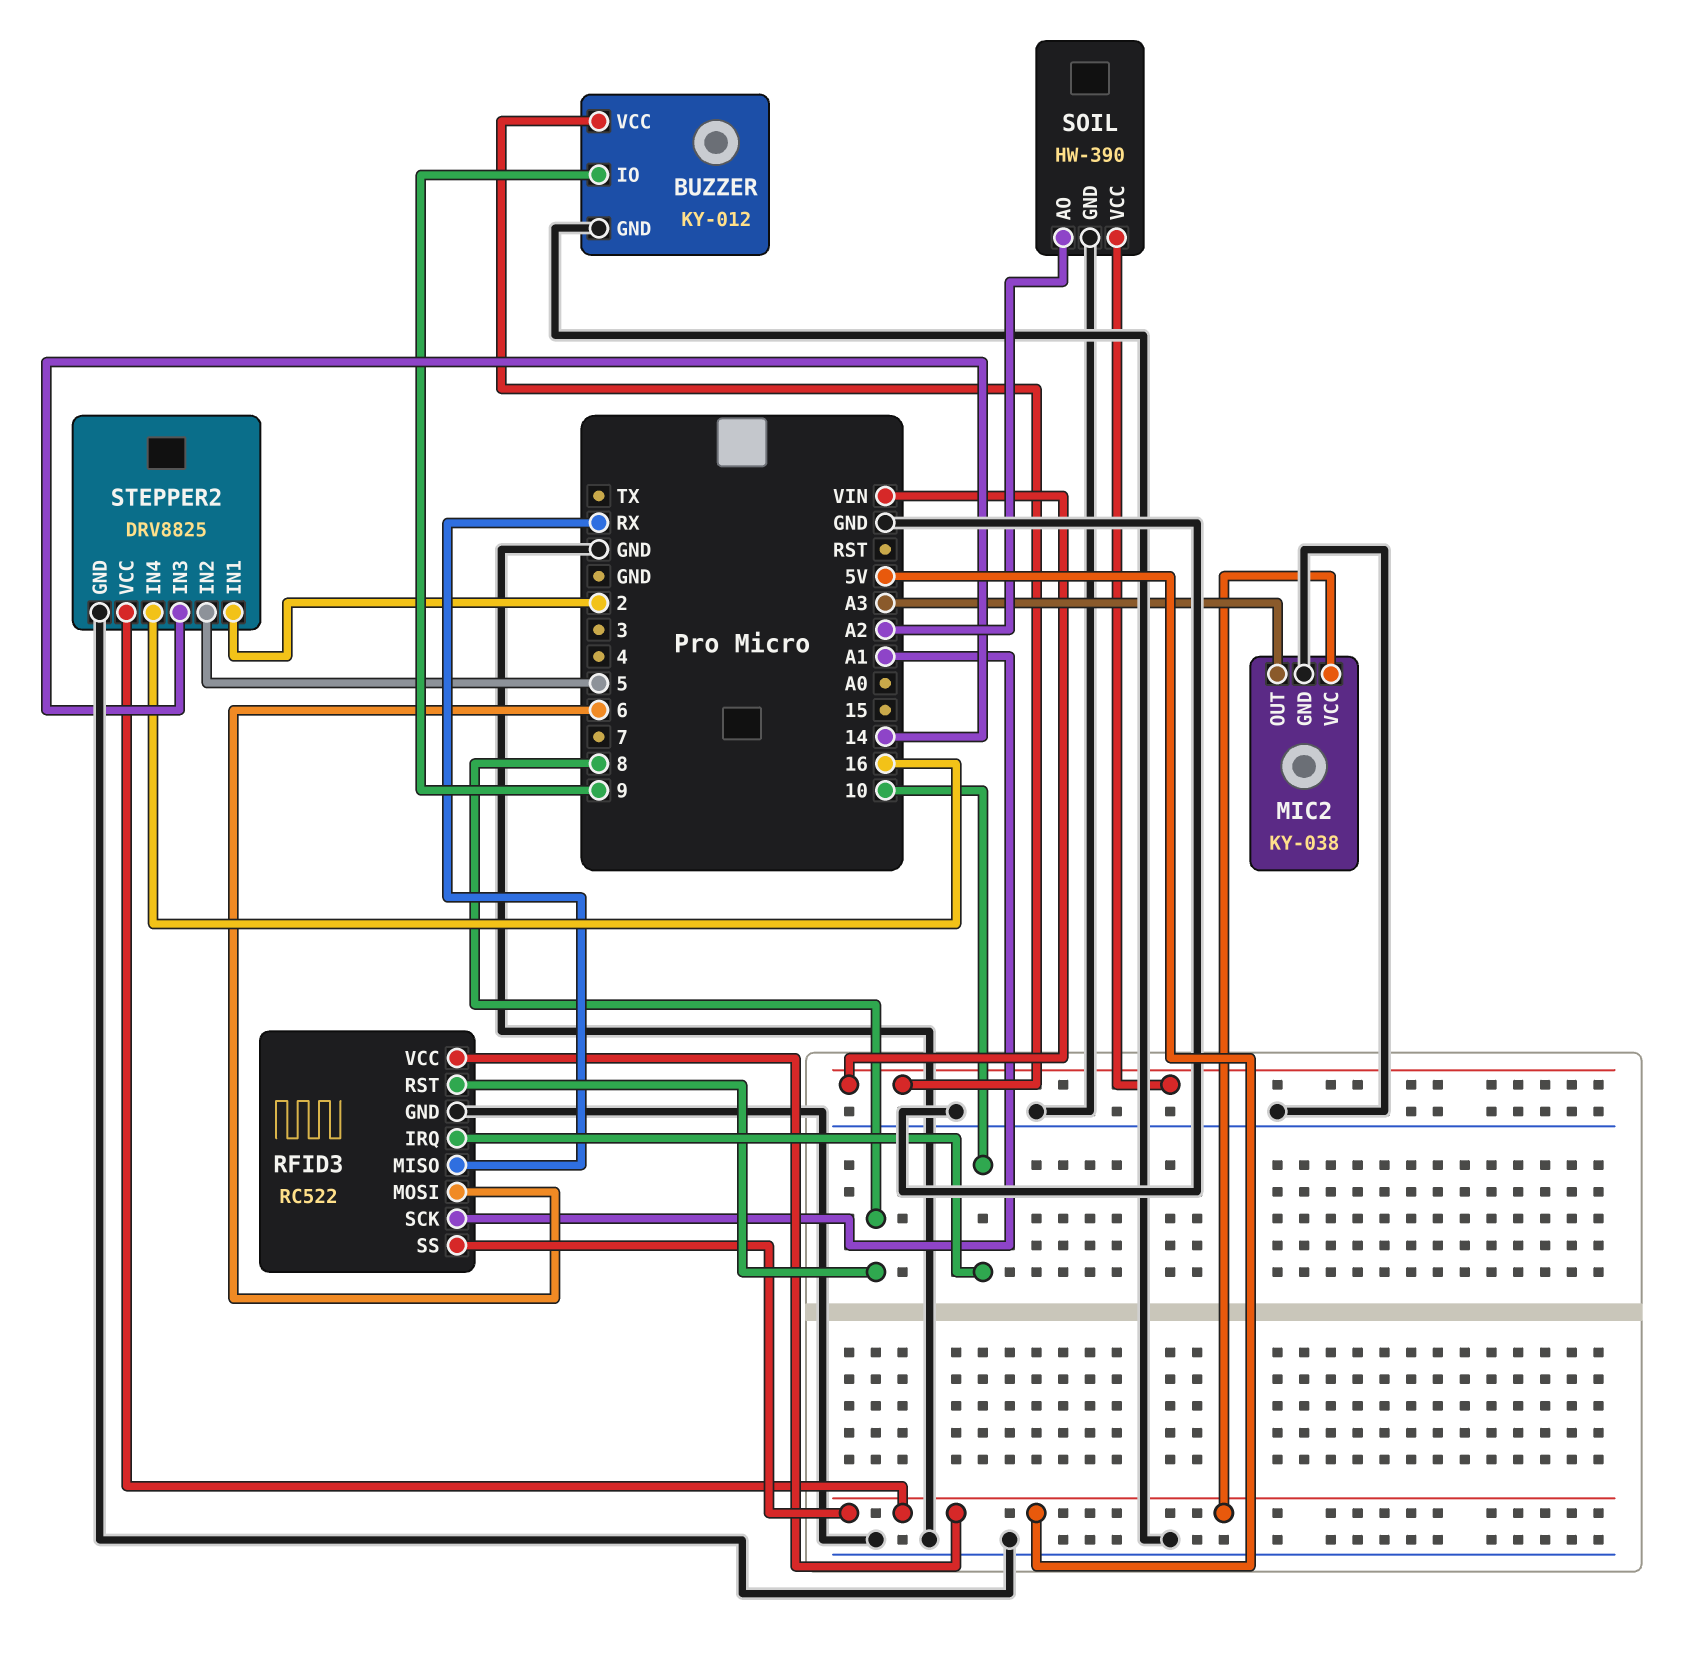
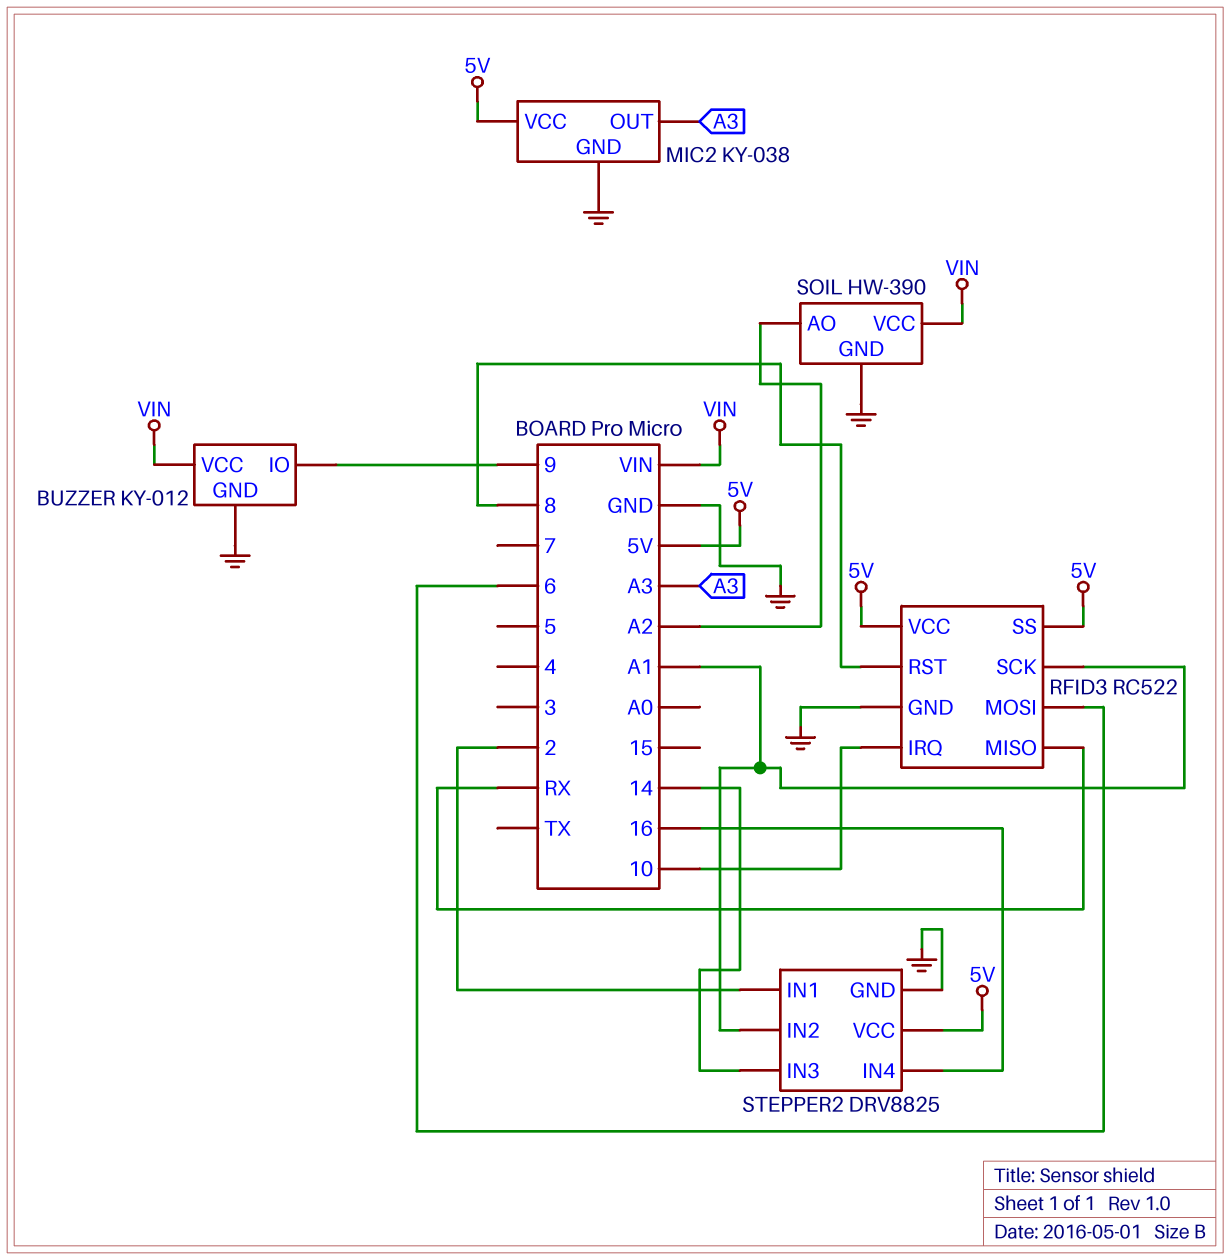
STEPPER2 pin IN2: 5 -> A1

